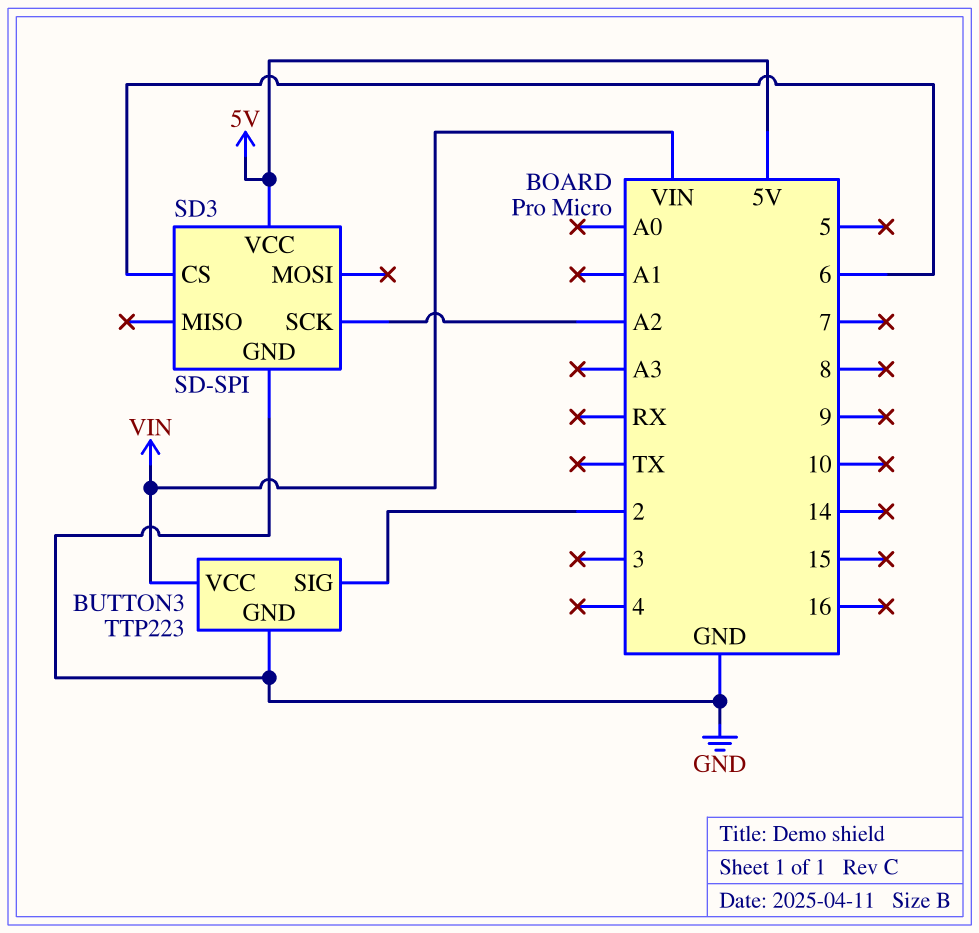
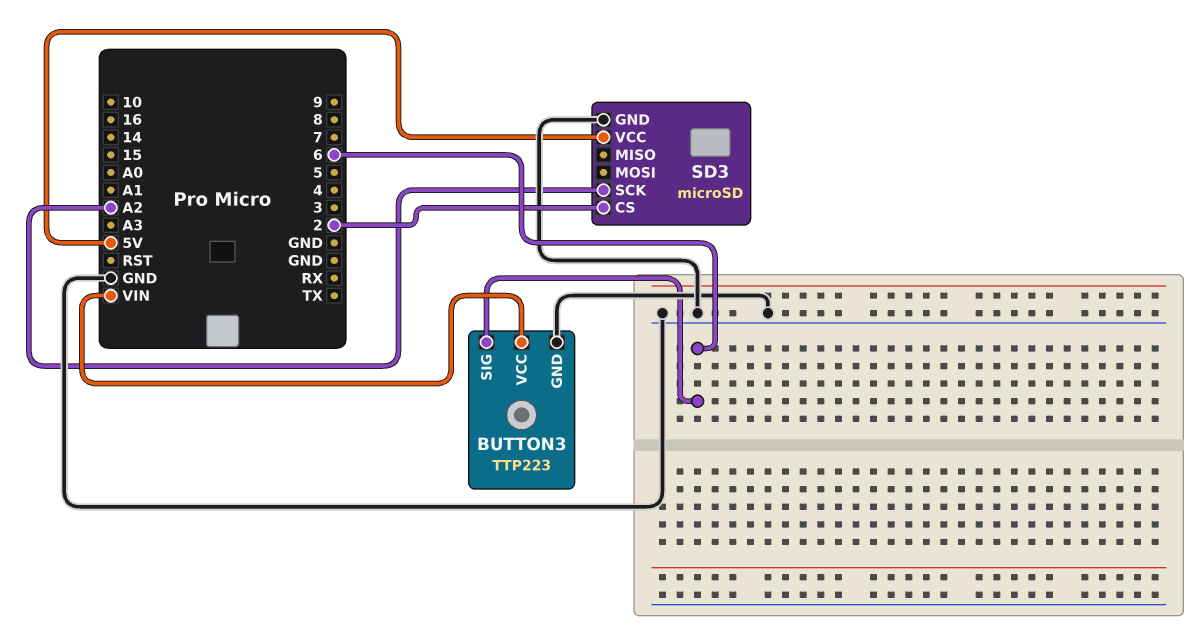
BUTTON3 pin SIG: 2 -> 6
SD3: SD-SPI -> microSD
SD3 pin CS: 6 -> 2

